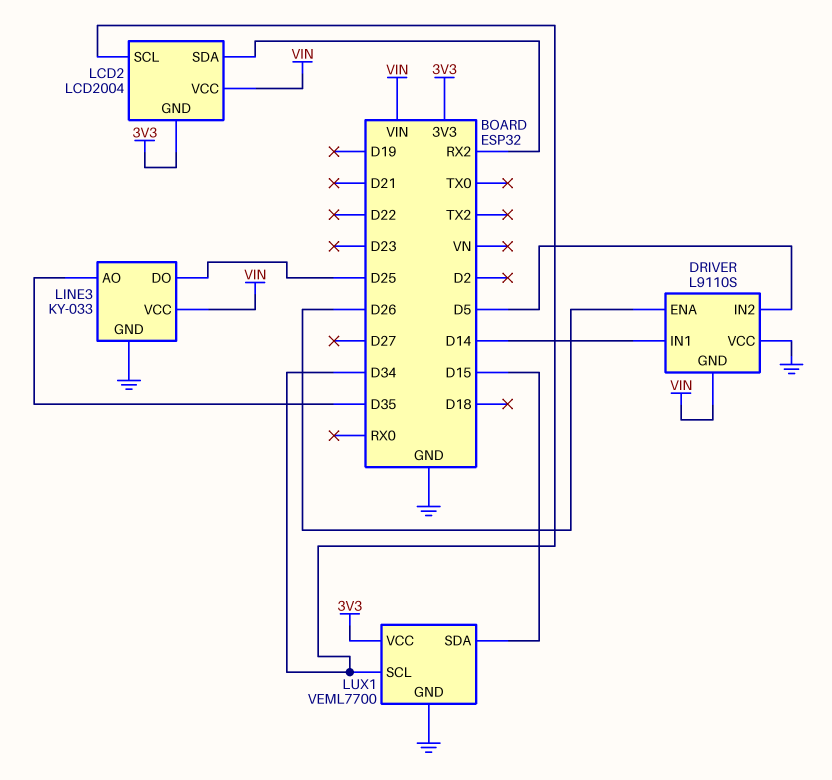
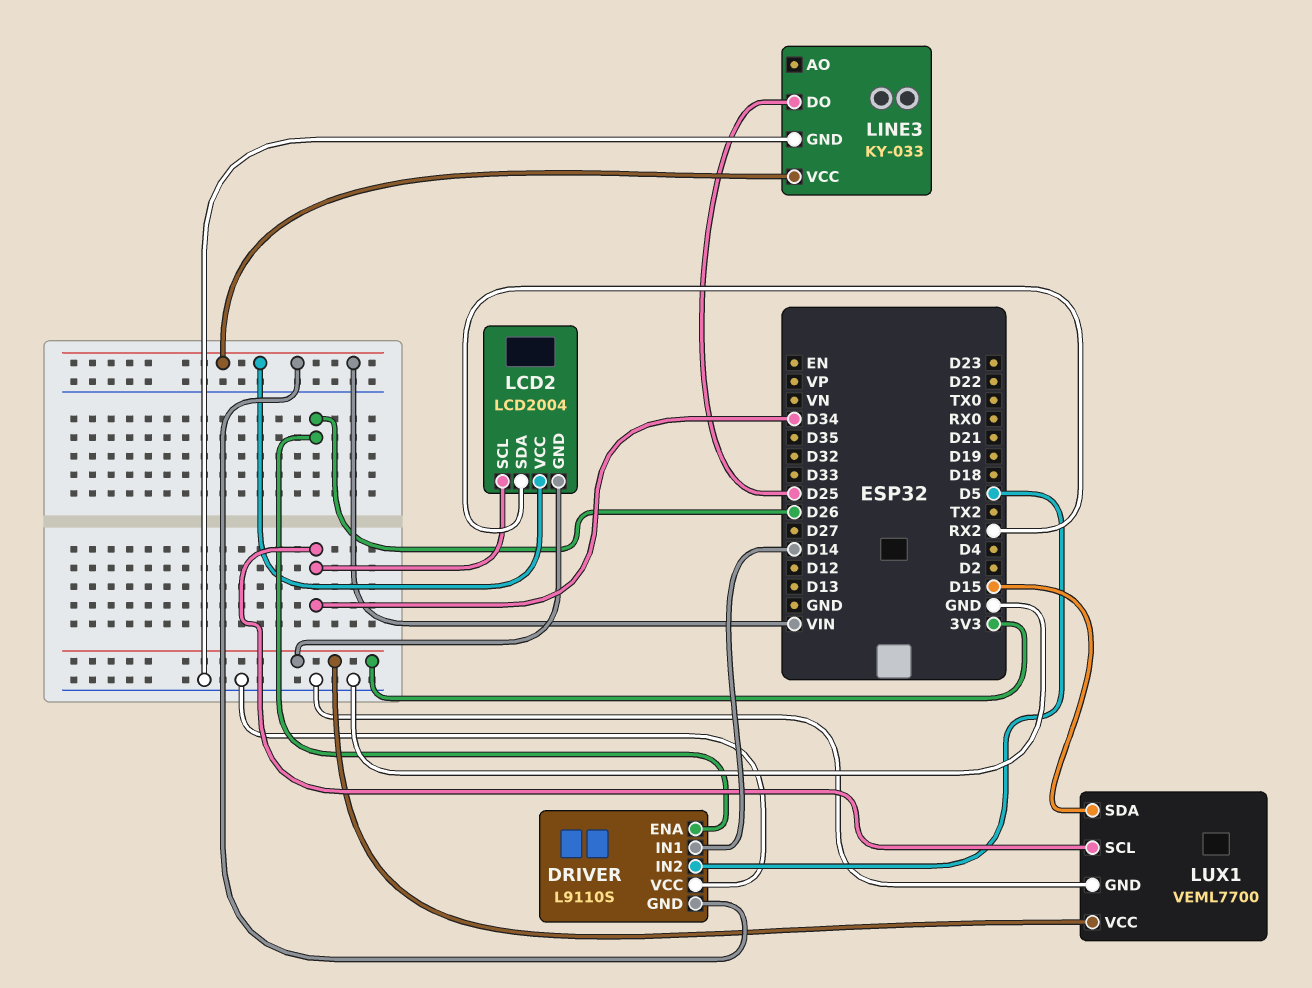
LINE3 pin AO: D35 -> none

